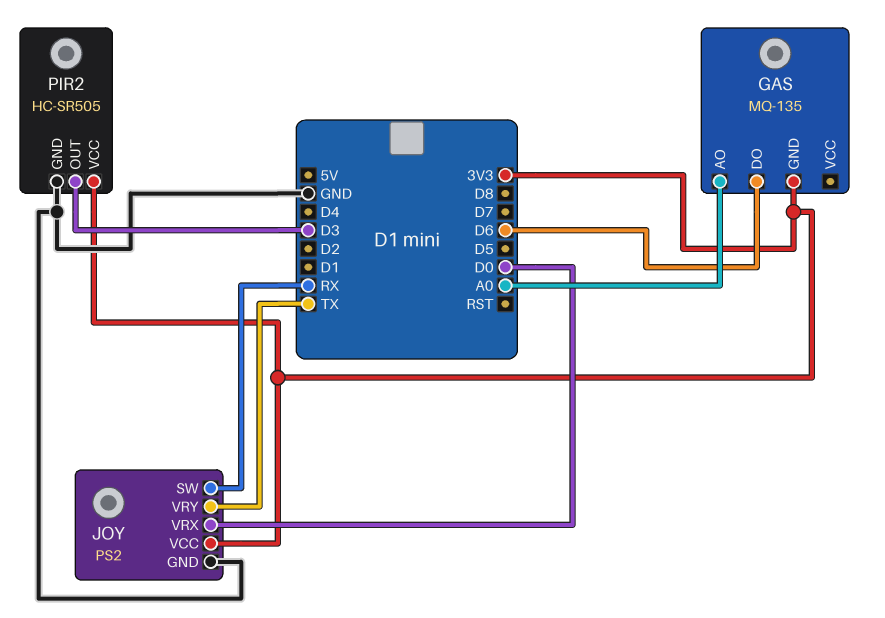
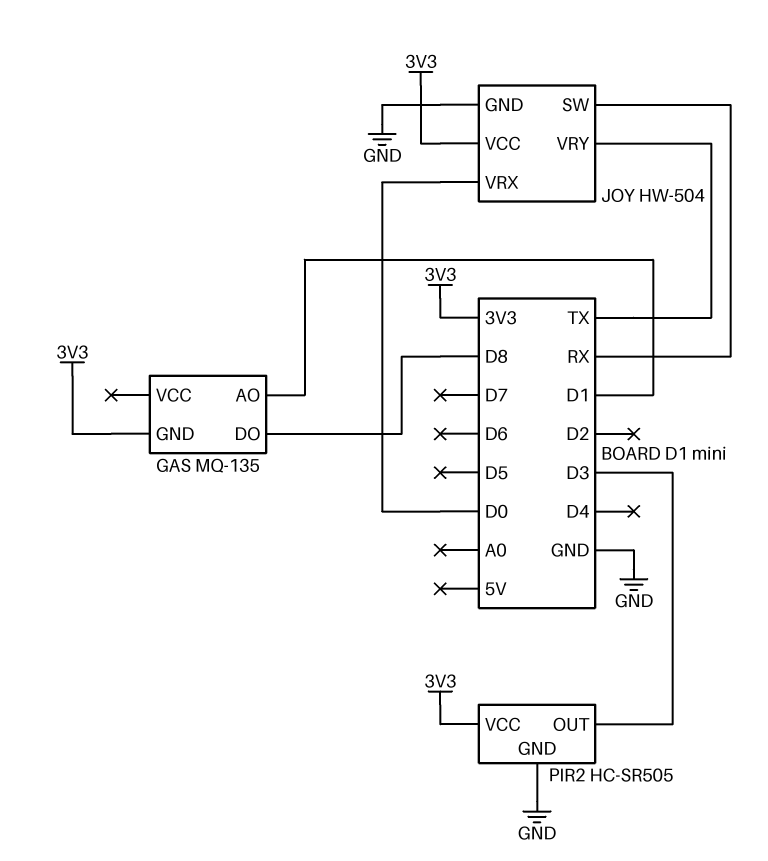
GAS pin AO: A0 -> D1
GAS pin DO: D6 -> D8
JOY: PS2 -> HW-504

